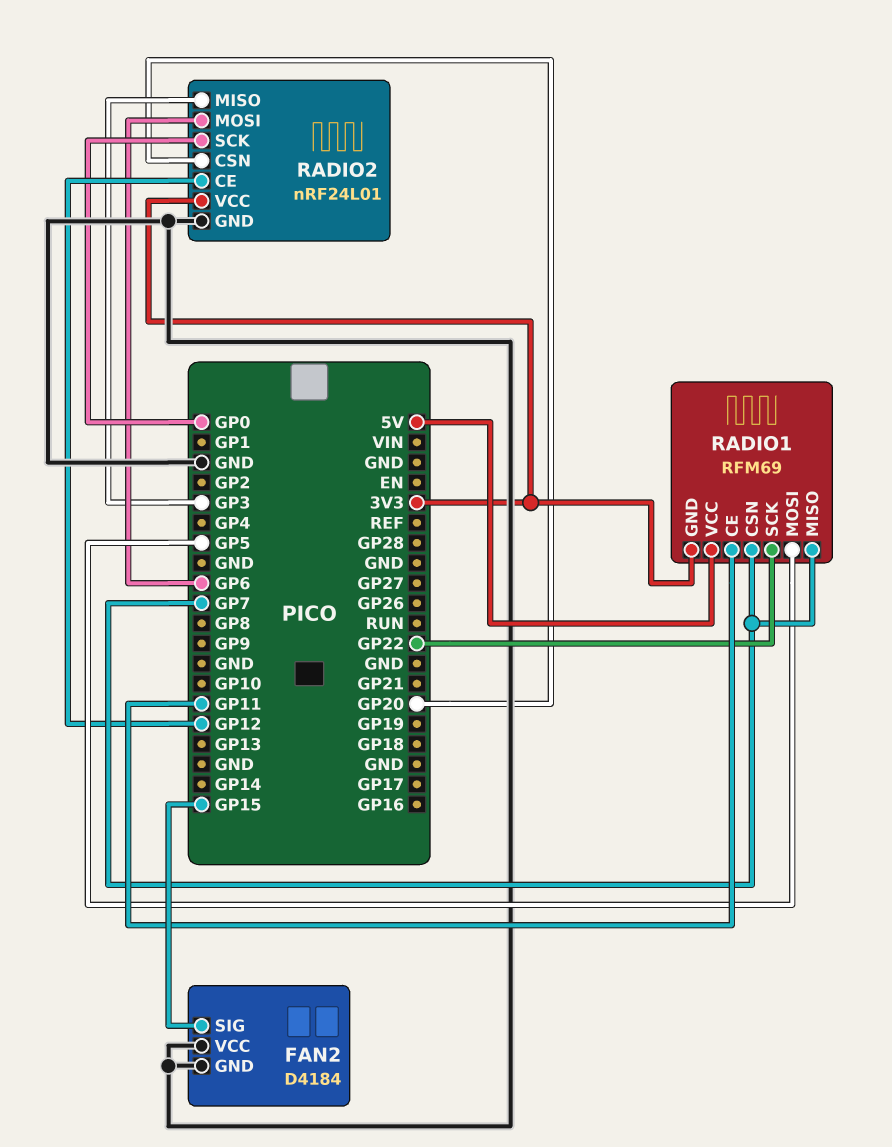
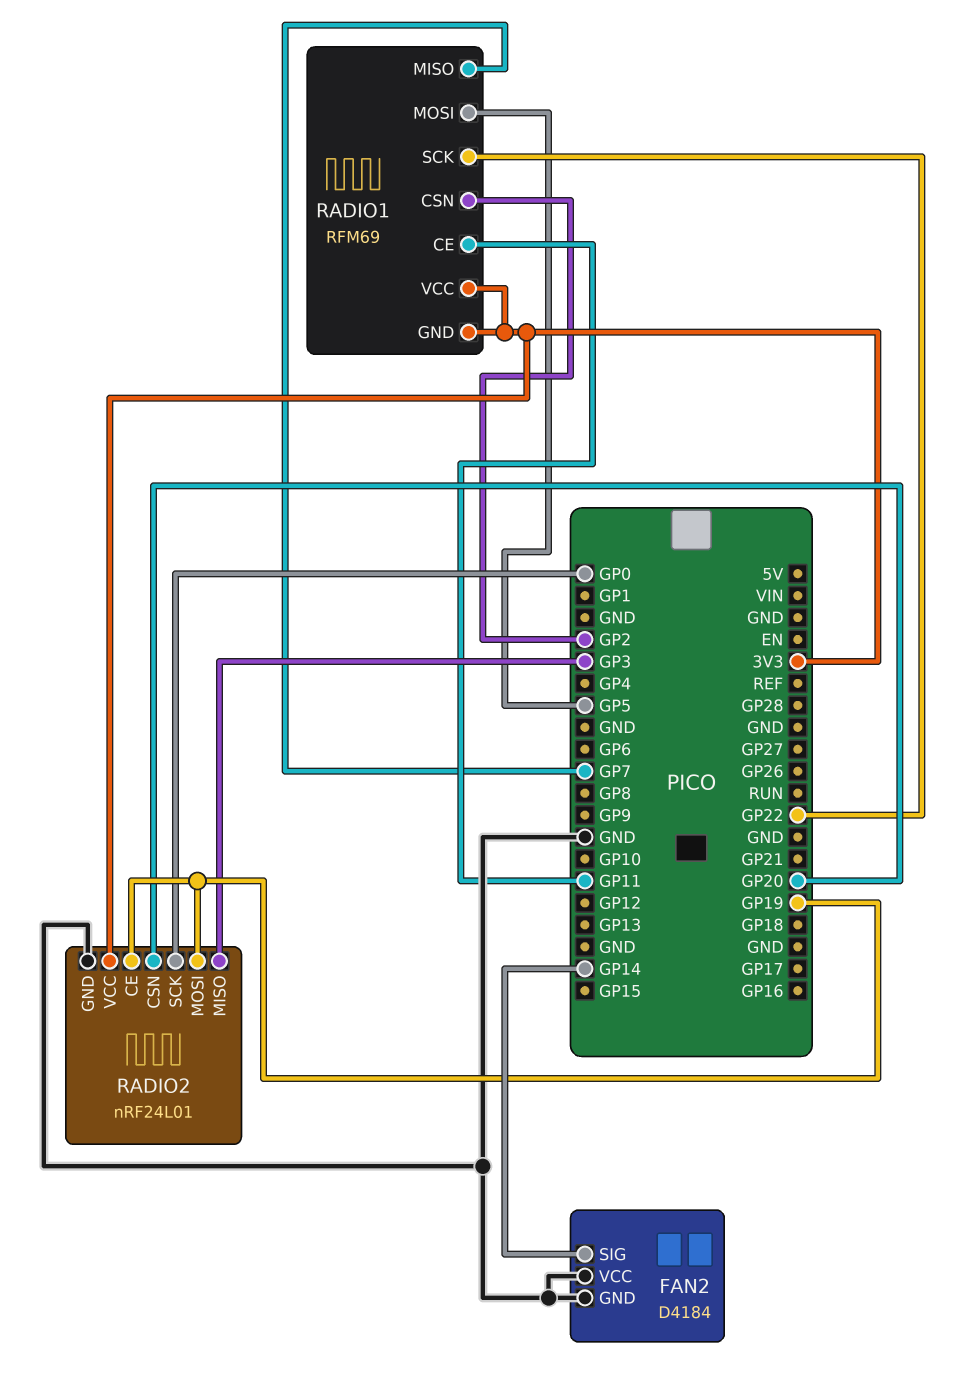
FAN2 pin SIG: GP15 -> GP14
RADIO1 pin CSN: GP7 -> GP2
RADIO1 pin VCC: 5V -> 3V3
RADIO2 pin CE: GP12 -> GP19
RADIO2 pin MOSI: GP6 -> GP19

